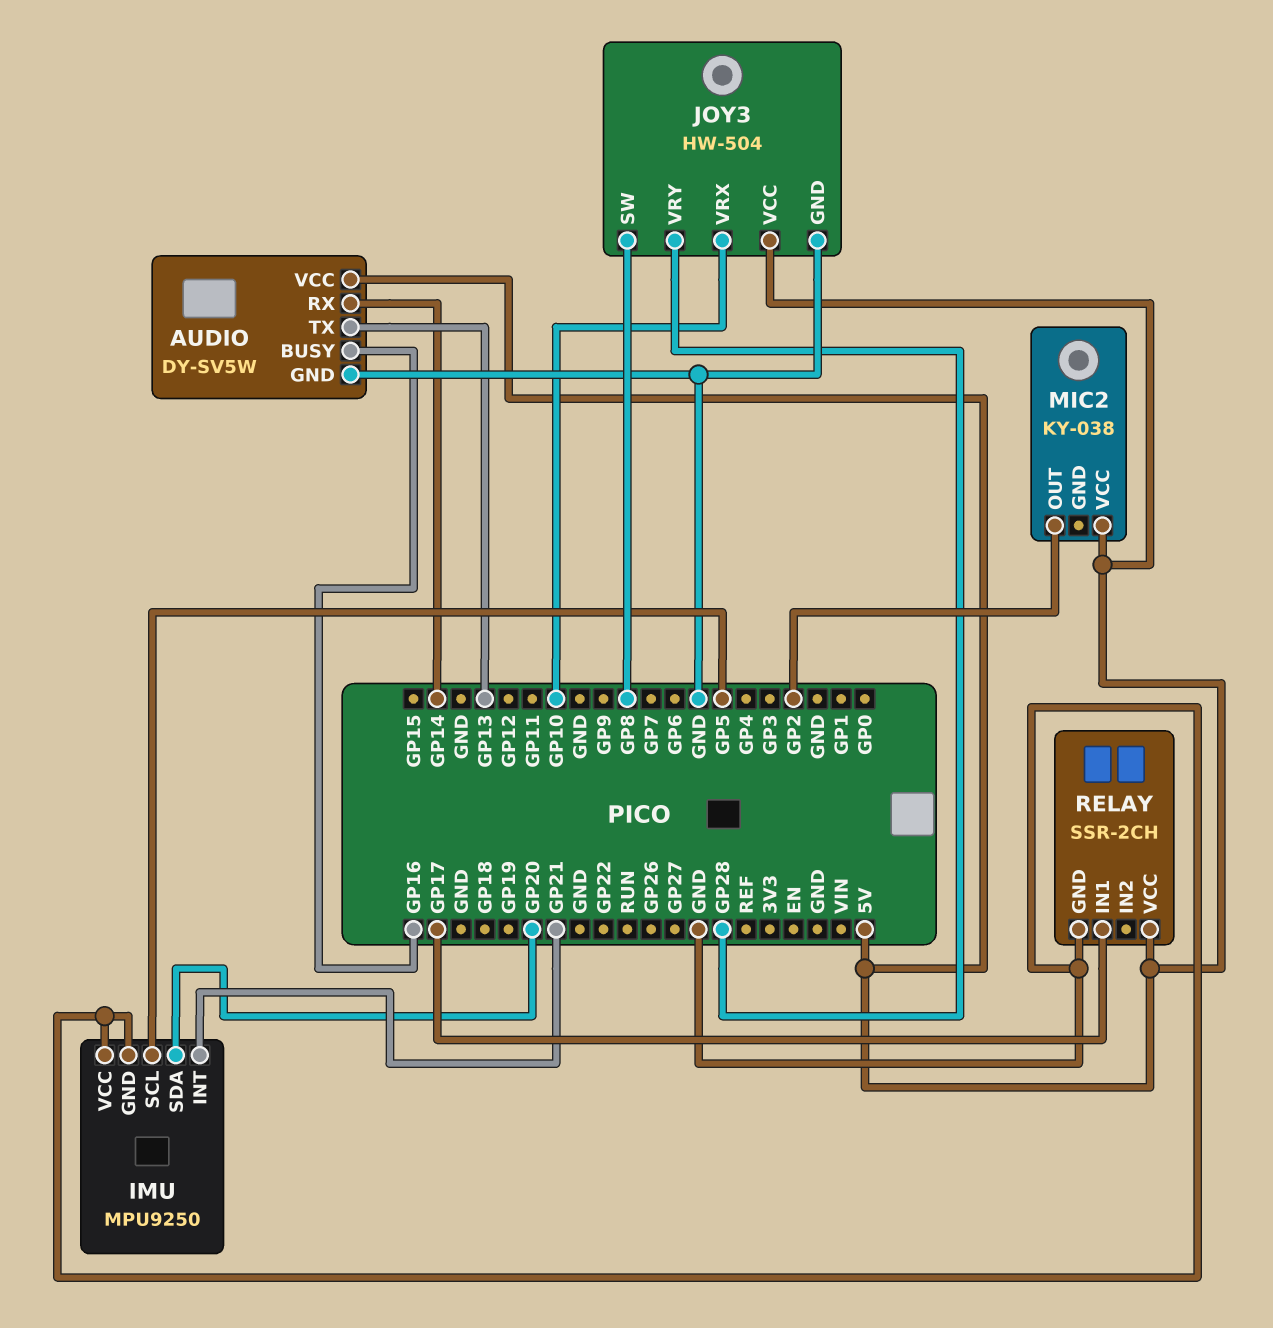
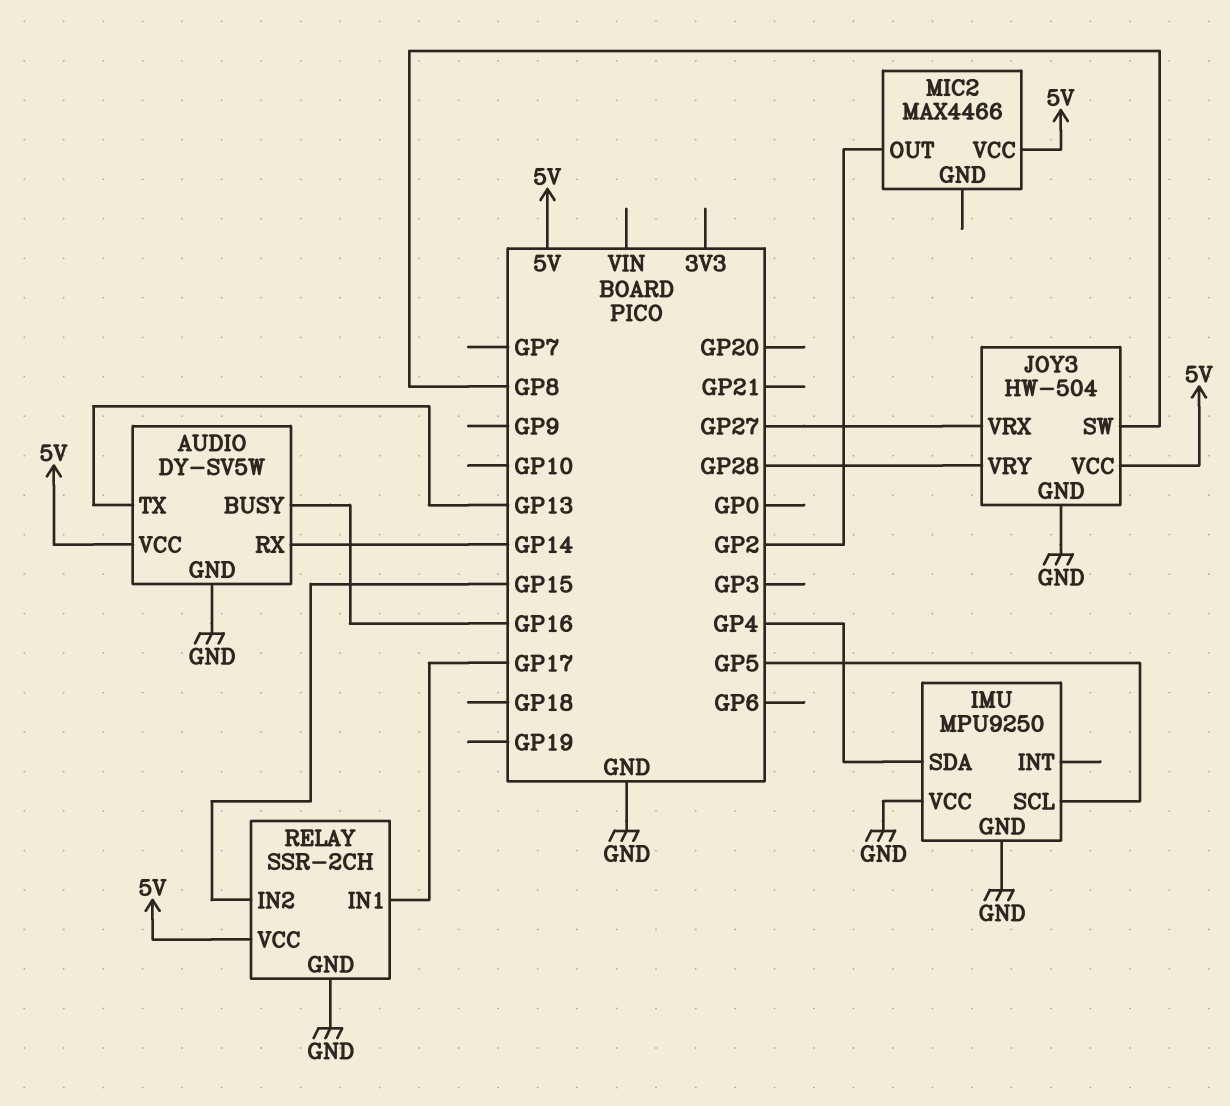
IMU pin INT: GP21 -> none
IMU pin SDA: GP20 -> GP4
JOY3 pin VRX: GP10 -> GP27
MIC2: KY-038 -> MAX4466
RELAY pin IN2: none -> GP15

